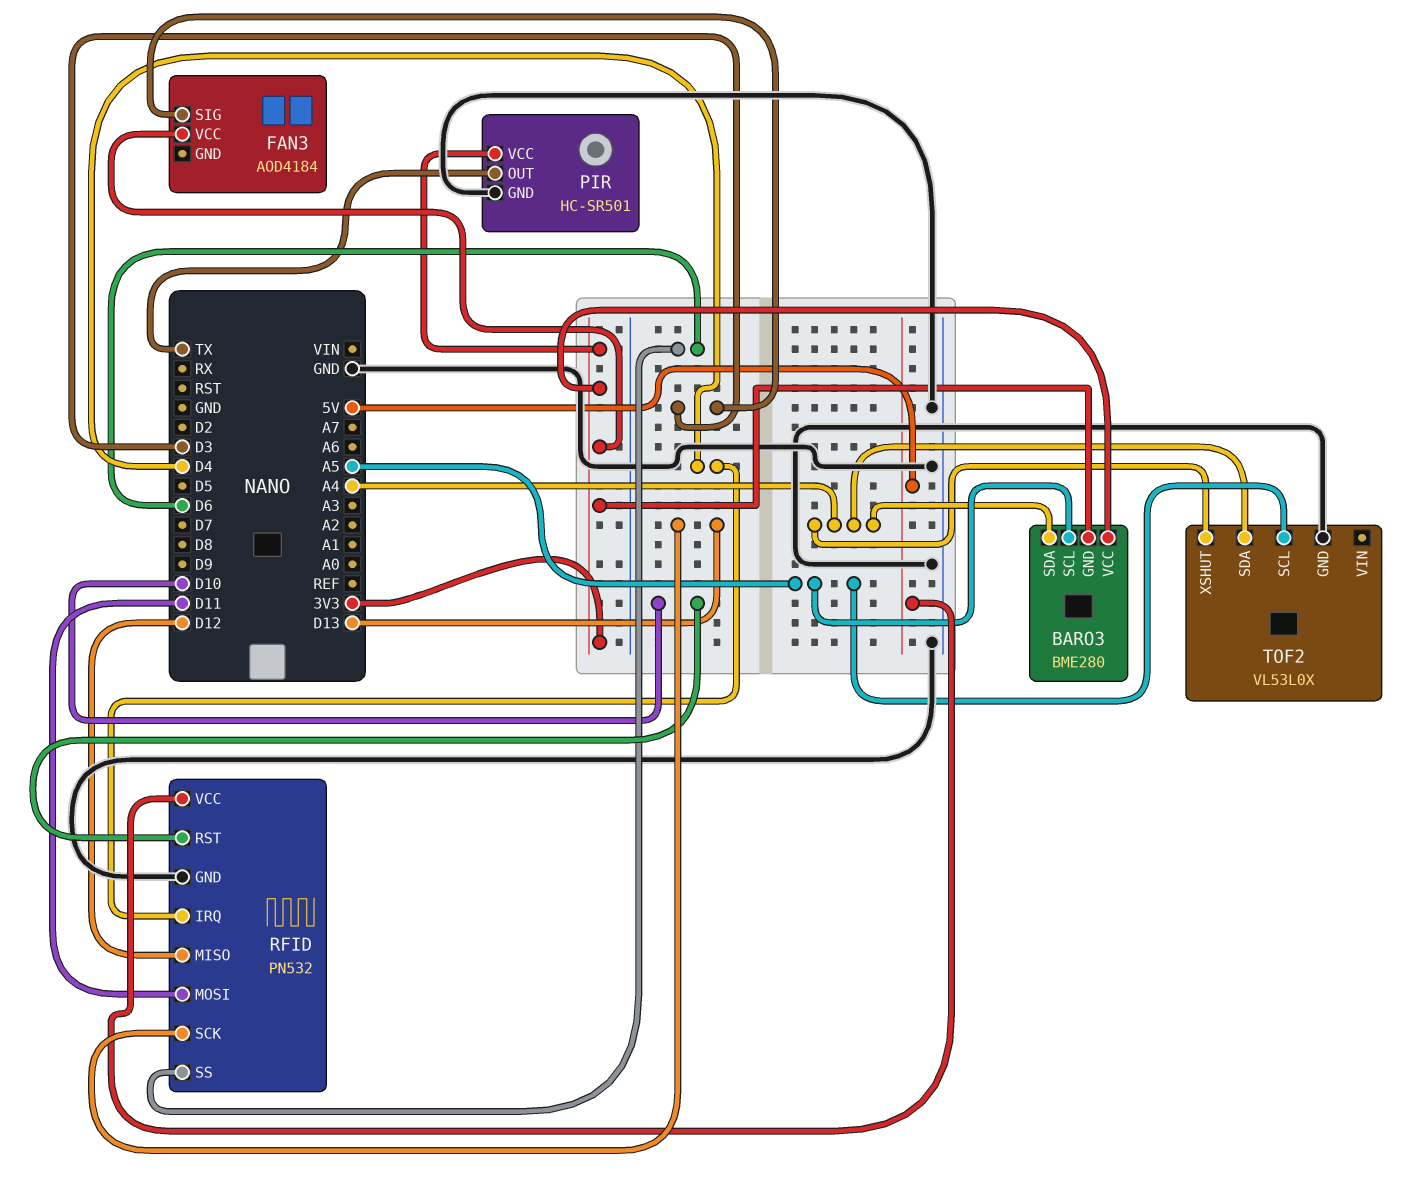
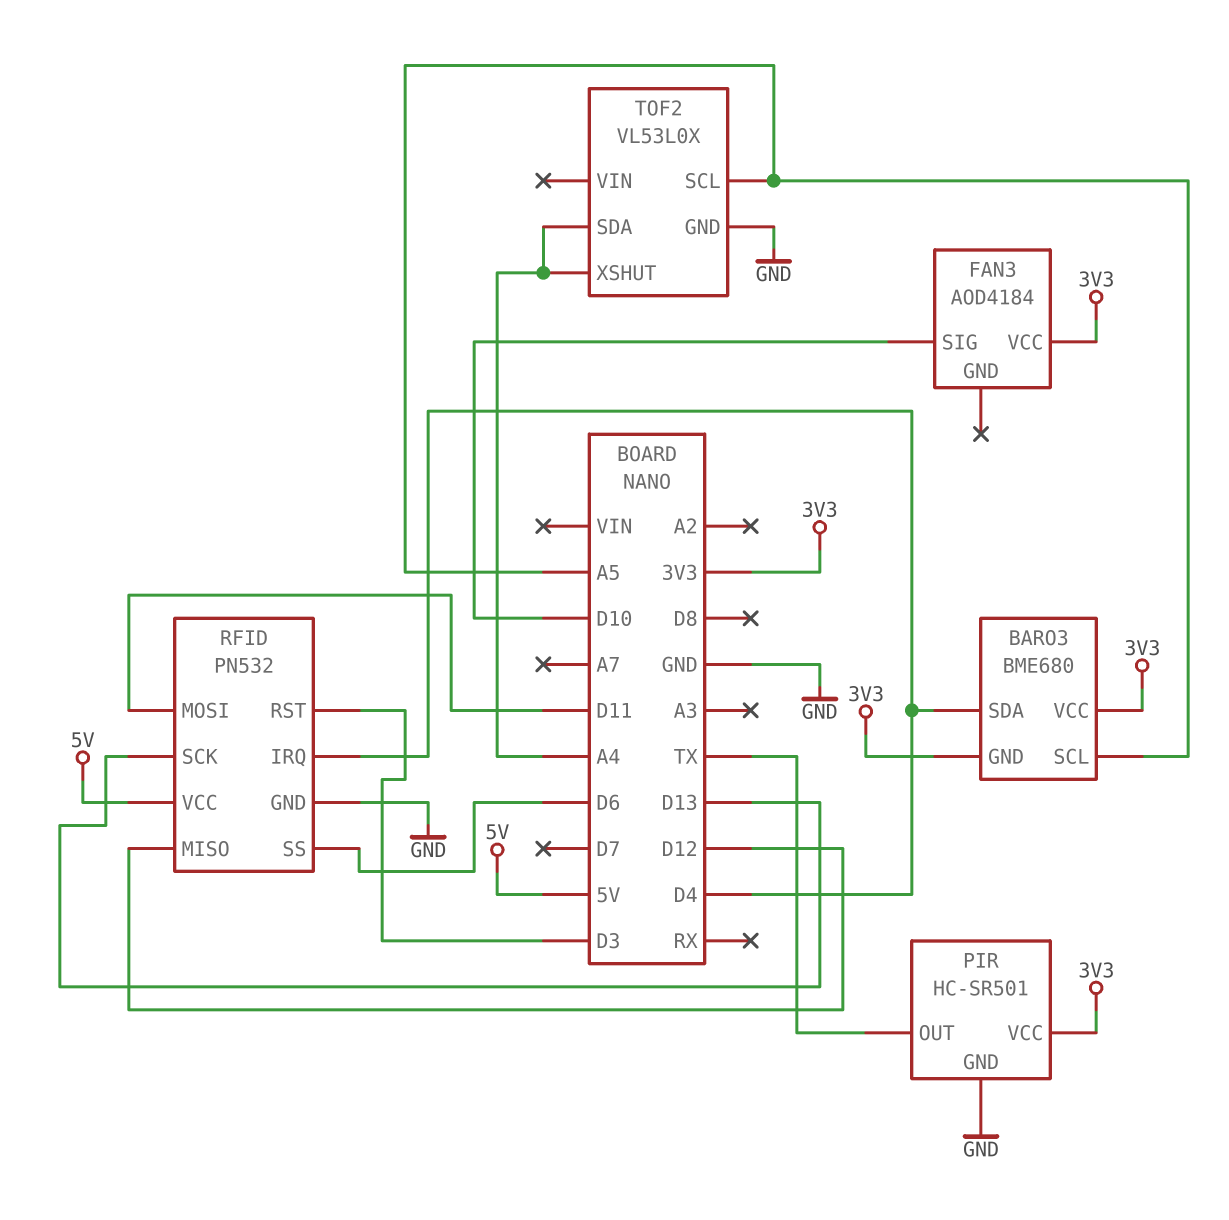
BARO3: BME280 -> BME680
BARO3 pin SDA: A4 -> D4
FAN3 pin SIG: D3 -> D10
RFID pin RST: D10 -> D3

